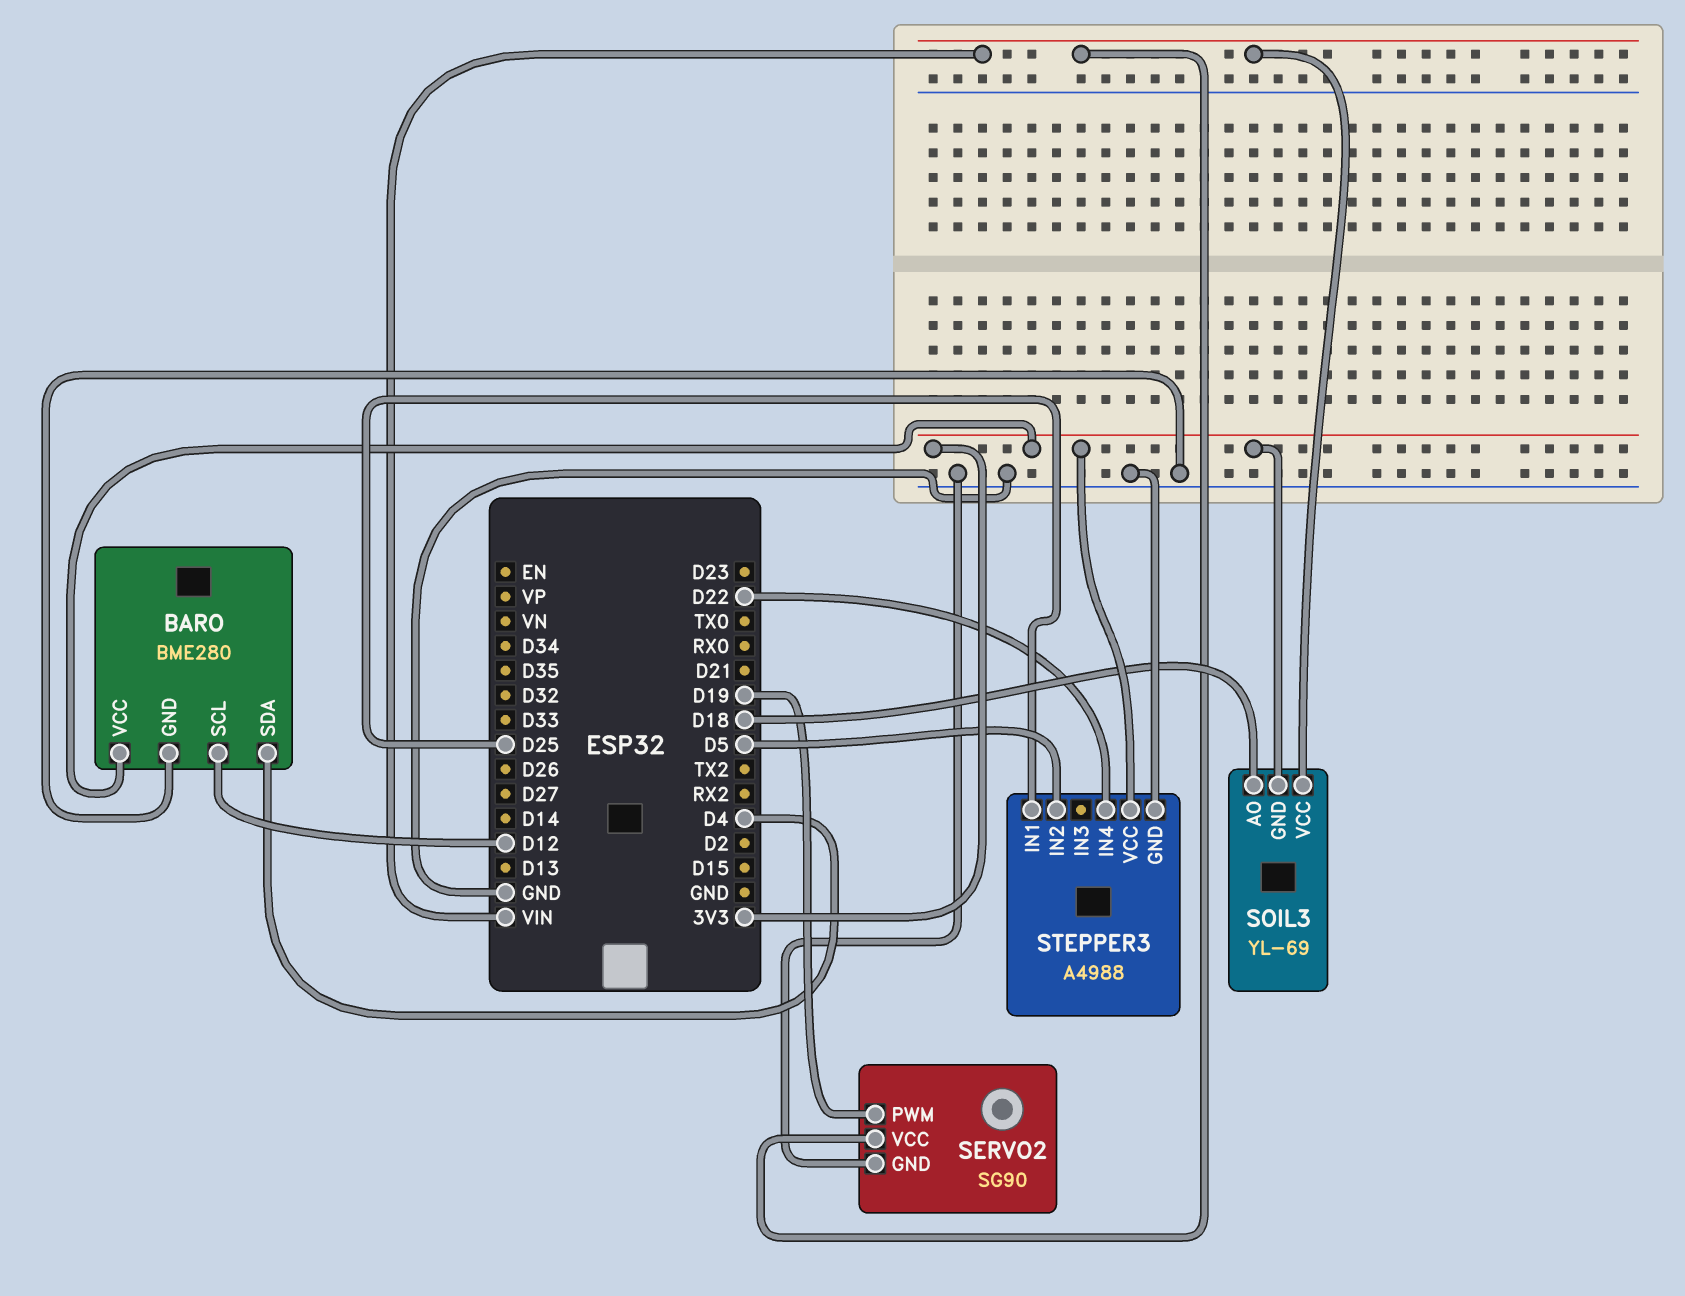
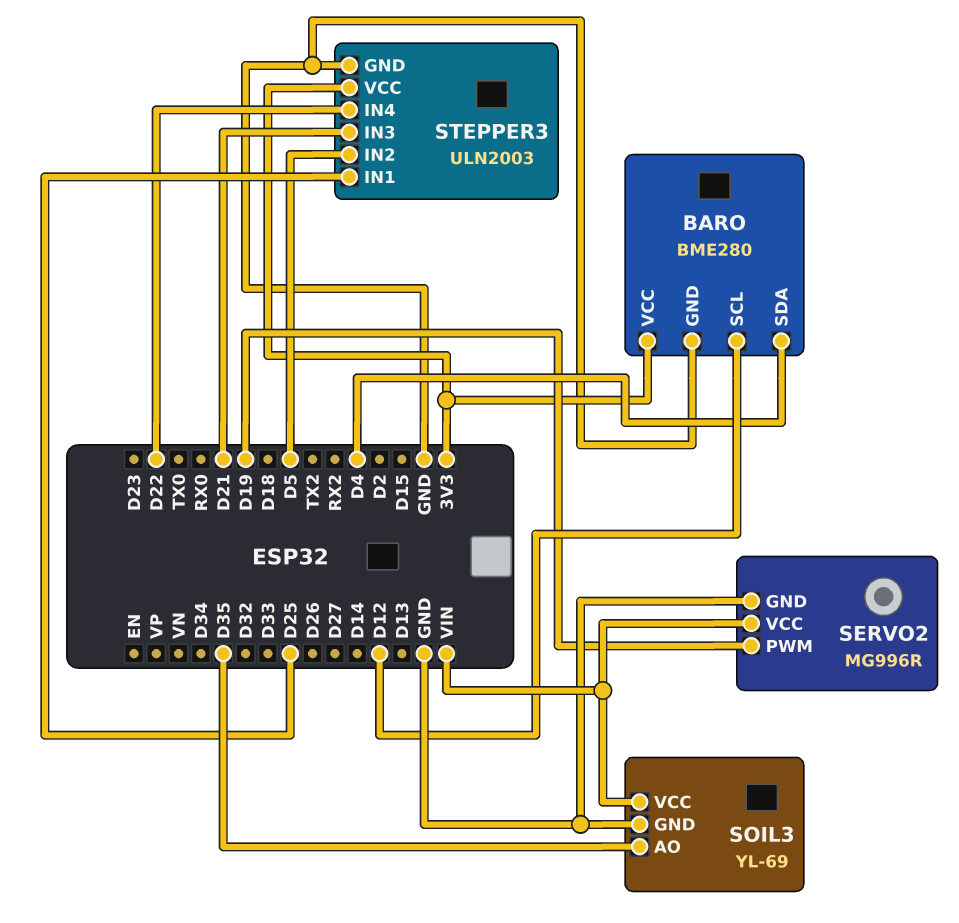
SERVO2: SG90 -> MG996R
SOIL3 pin AO: D18 -> D35
SOIL3 pin GND: 3V3 -> GND
STEPPER3: A4988 -> ULN2003
STEPPER3 pin IN3: none -> D21

